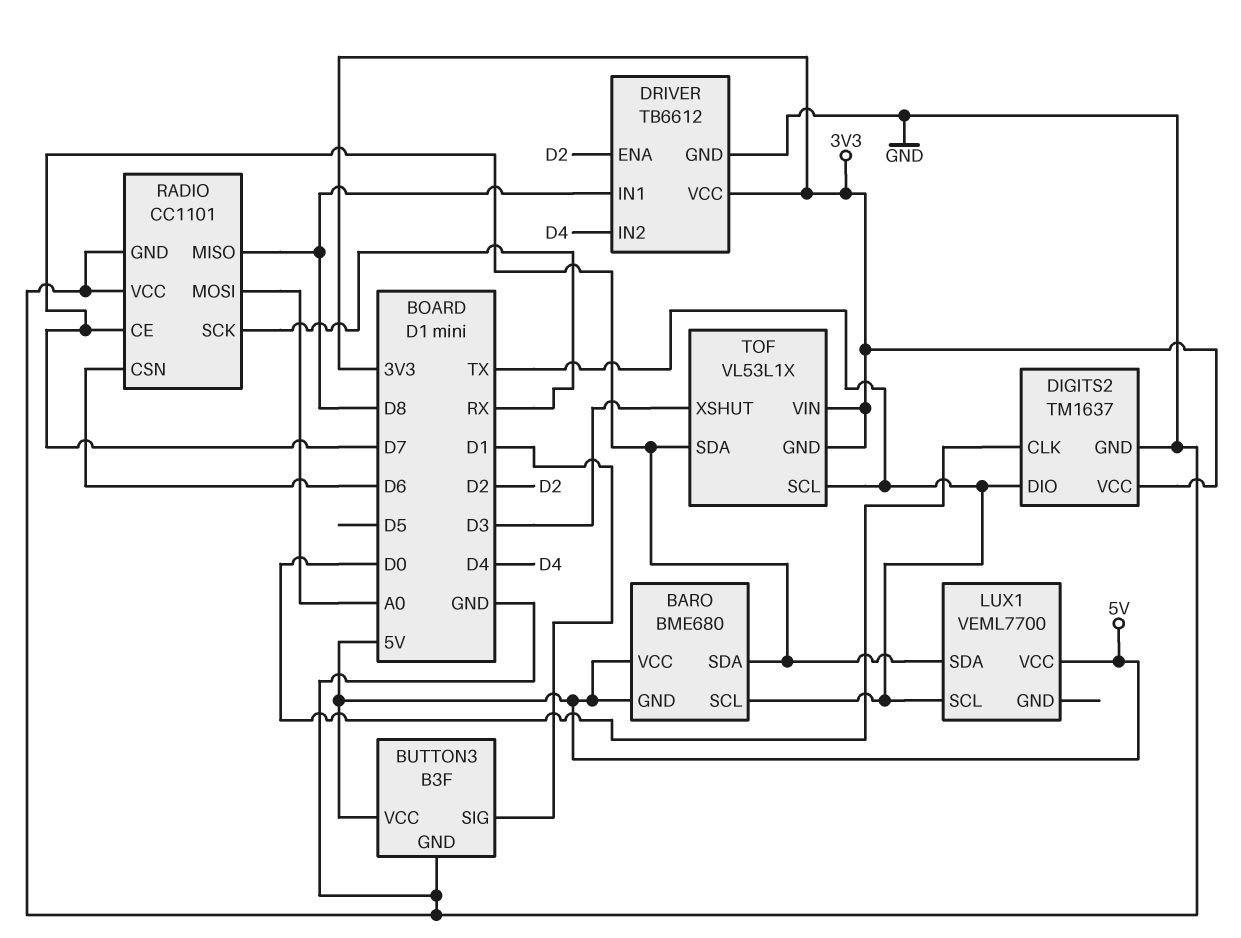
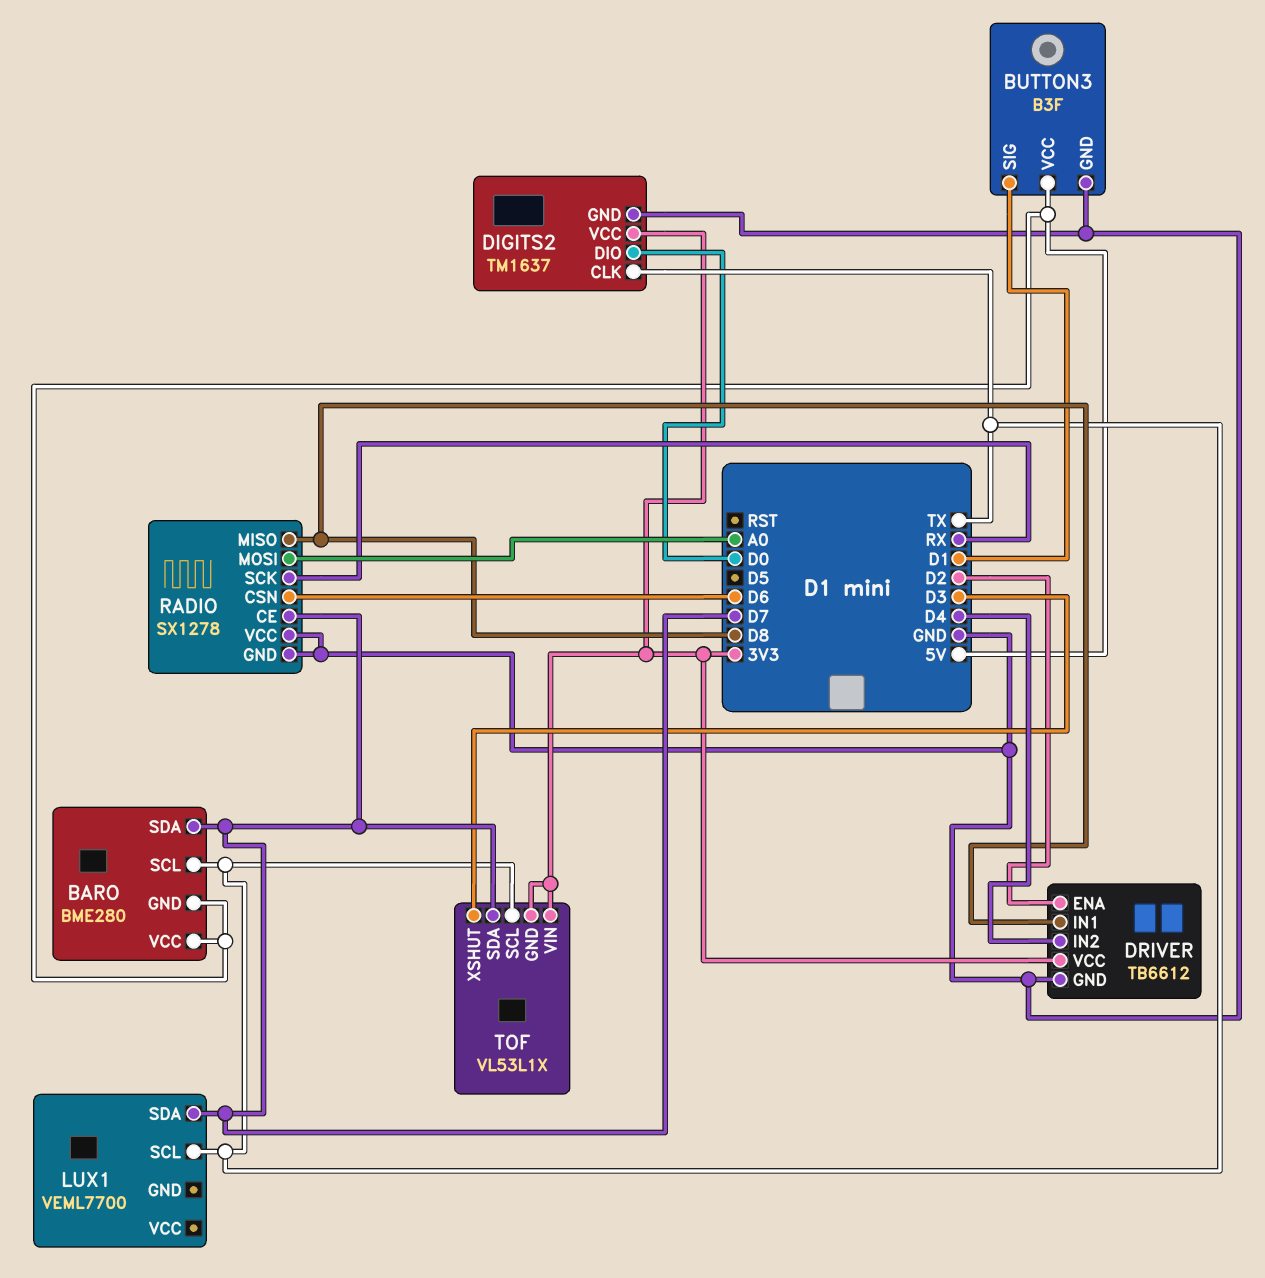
BARO: BME680 -> BME280
DIGITS2 pin CLK: D0 -> TX
DIGITS2 pin DIO: TX -> D0
LUX1 pin VCC: 5V -> none
RADIO: CC1101 -> SX1278

